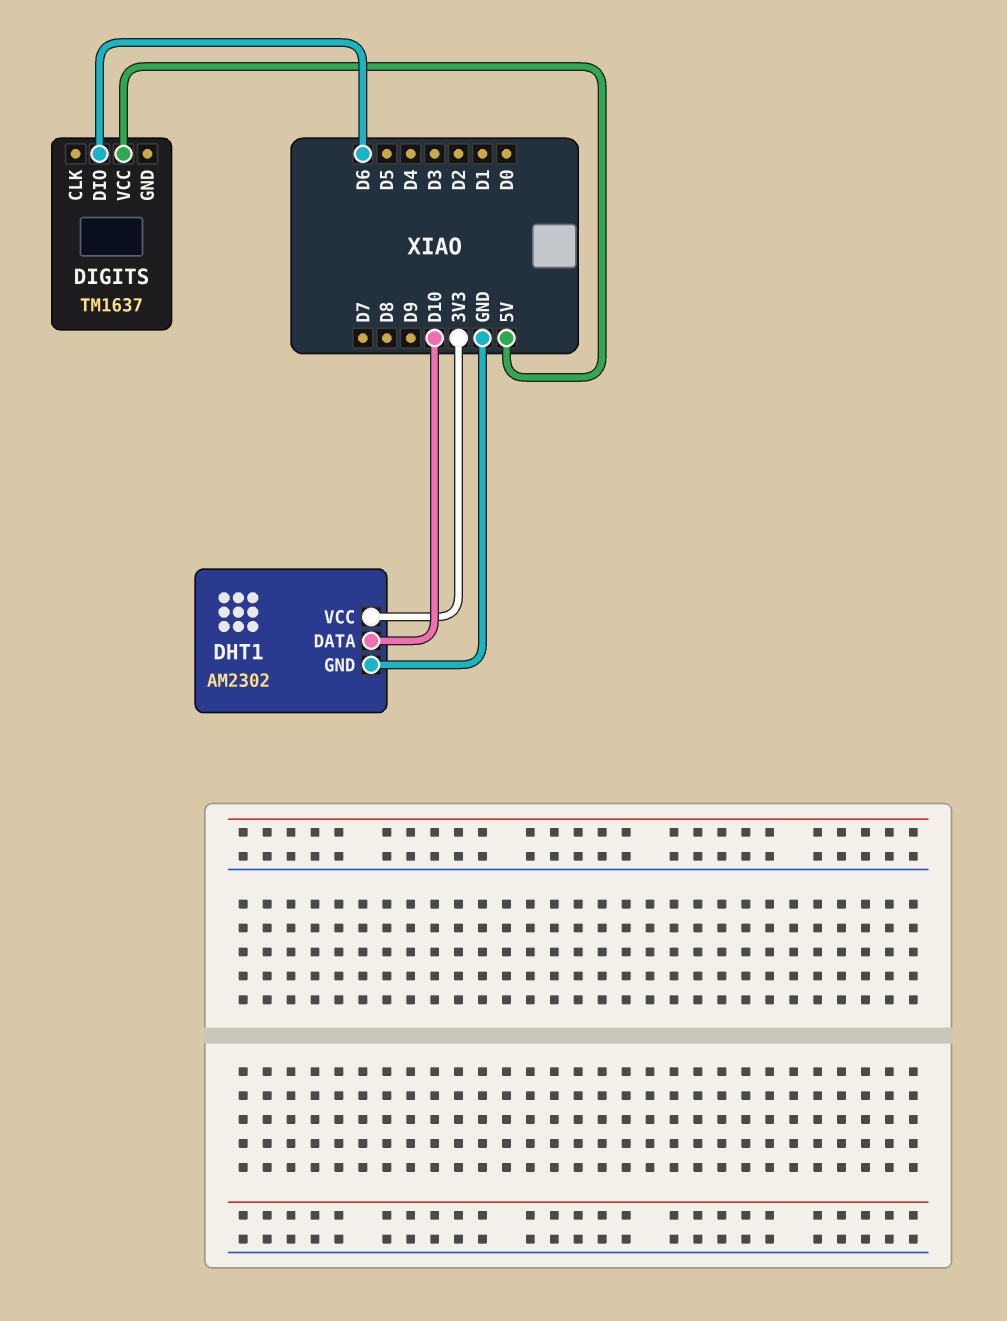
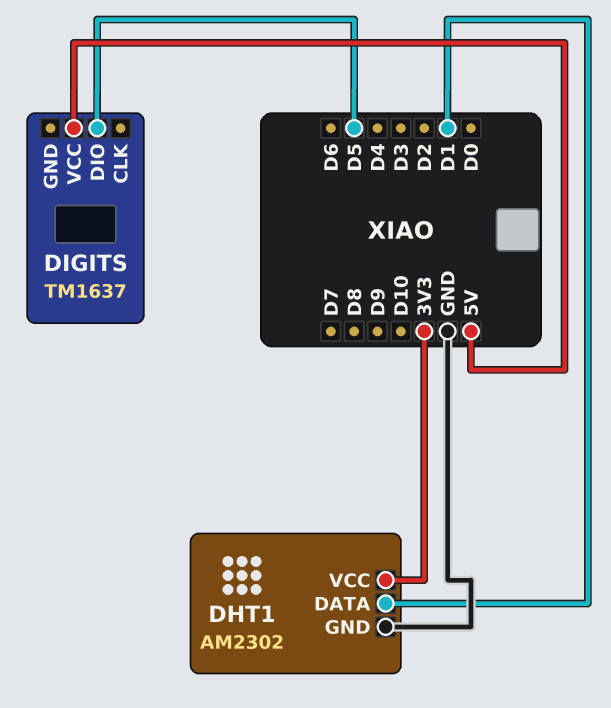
DHT1 pin DATA: D10 -> D1
DIGITS pin DIO: D6 -> D5

